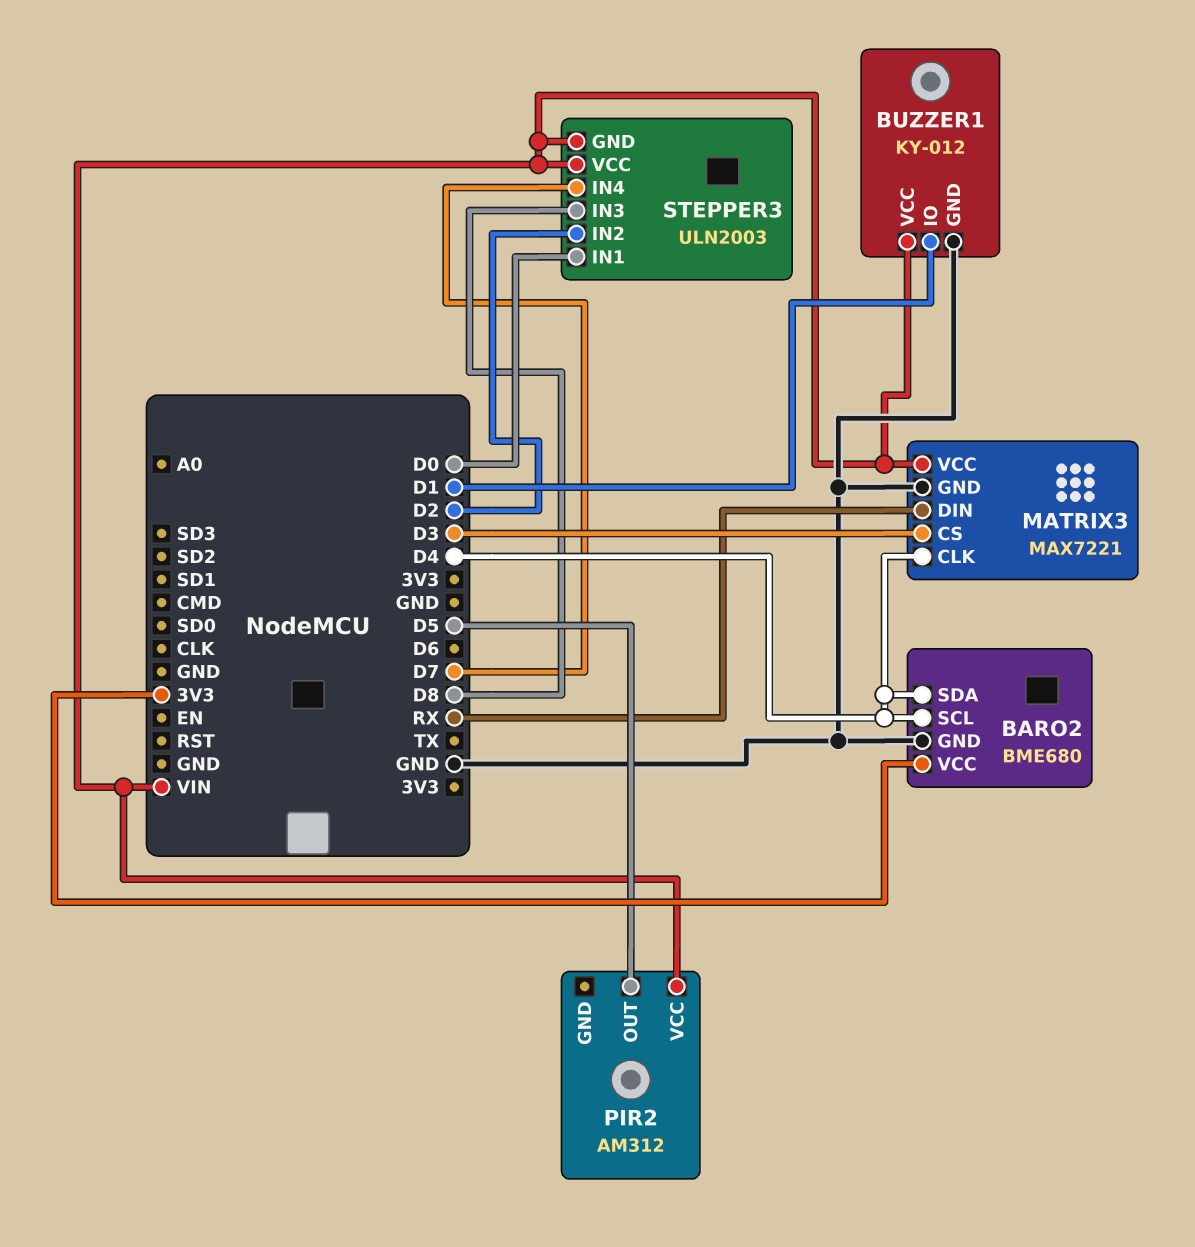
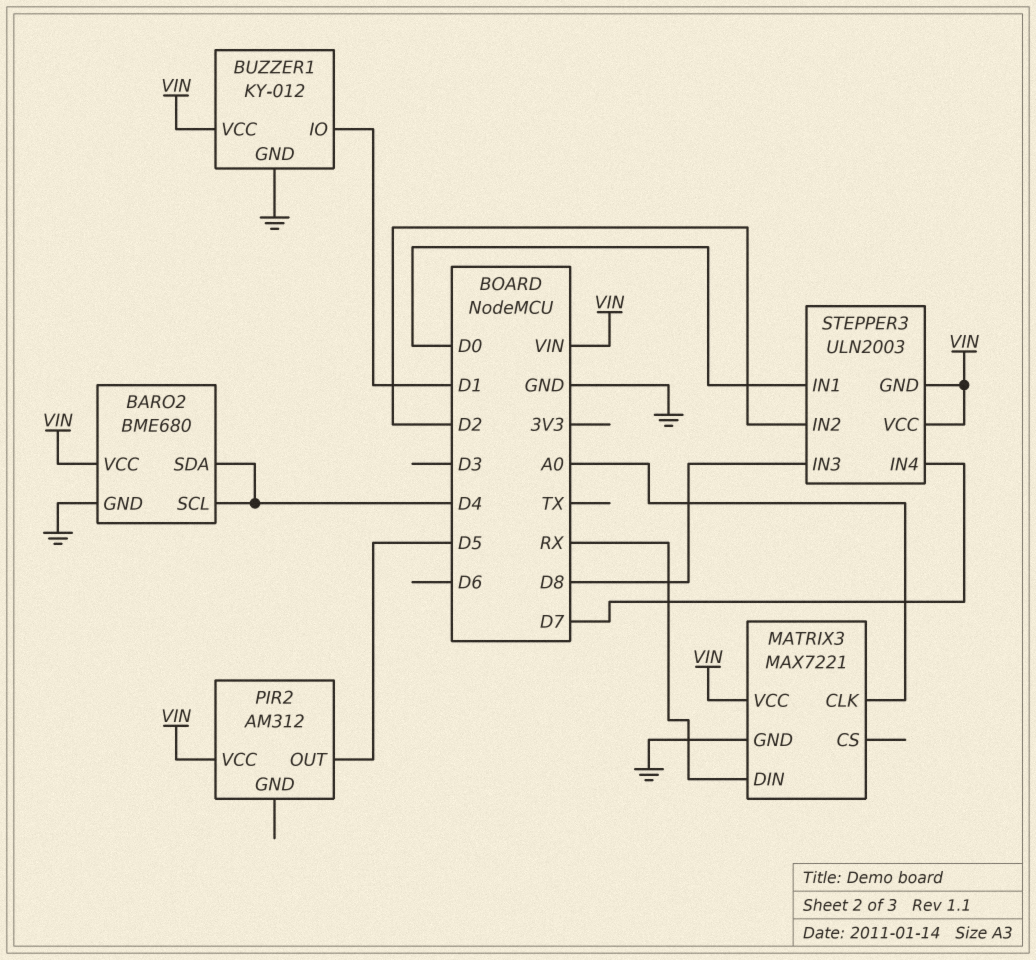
BARO2 pin VCC: 3V3 -> VIN
MATRIX3 pin CLK: D4 -> A0
MATRIX3 pin CS: D3 -> none

